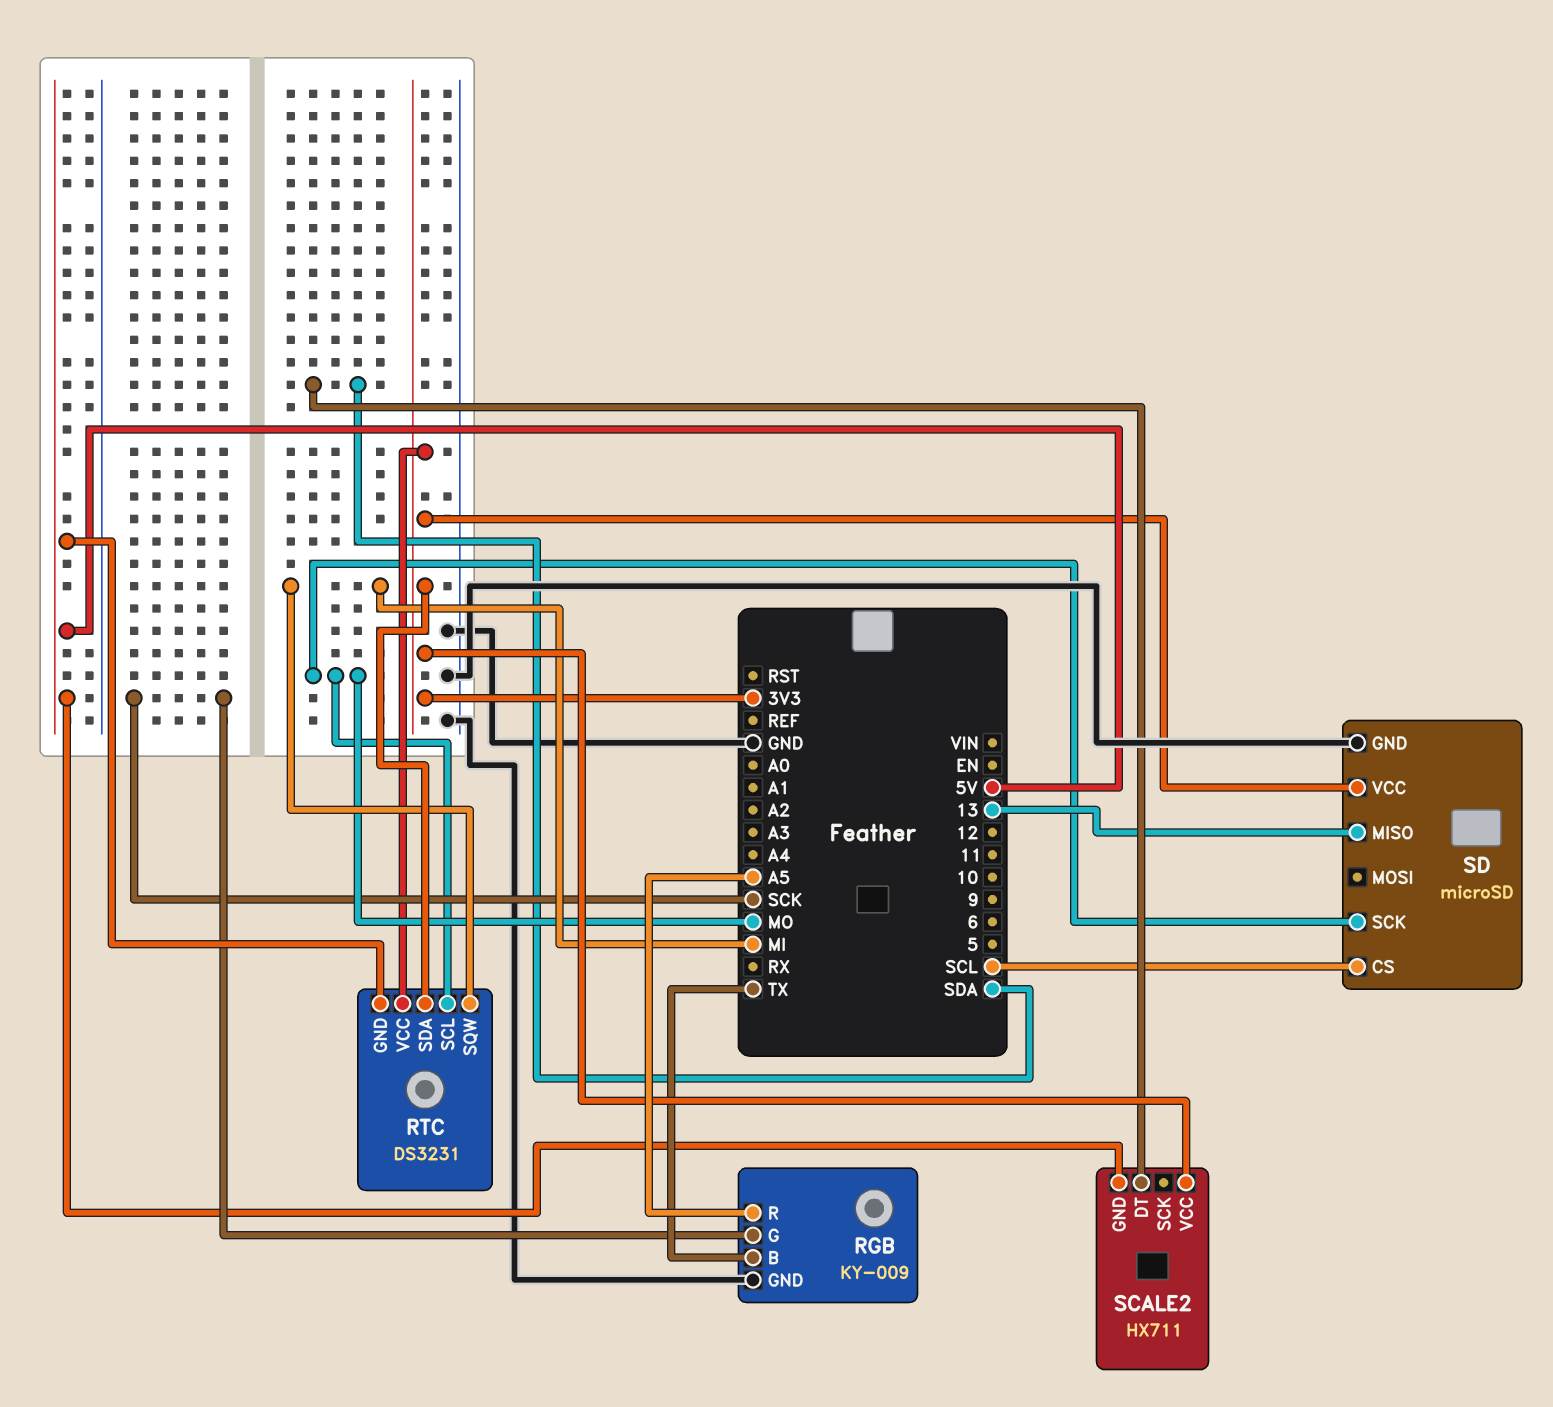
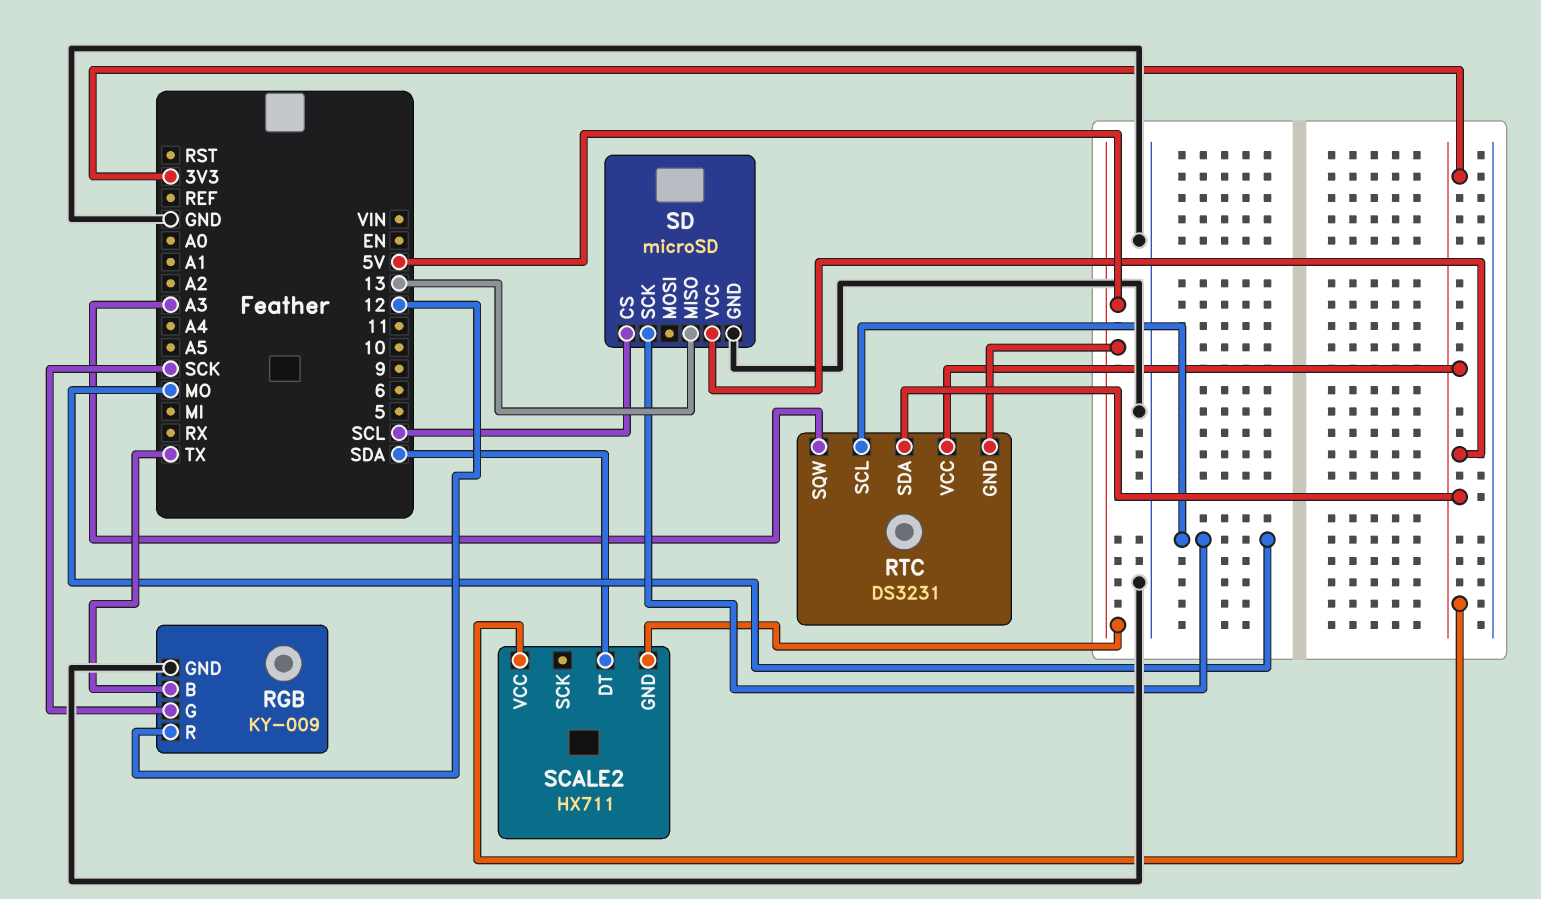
RGB pin R: A5 -> 12
RTC pin SQW: MI -> A3

